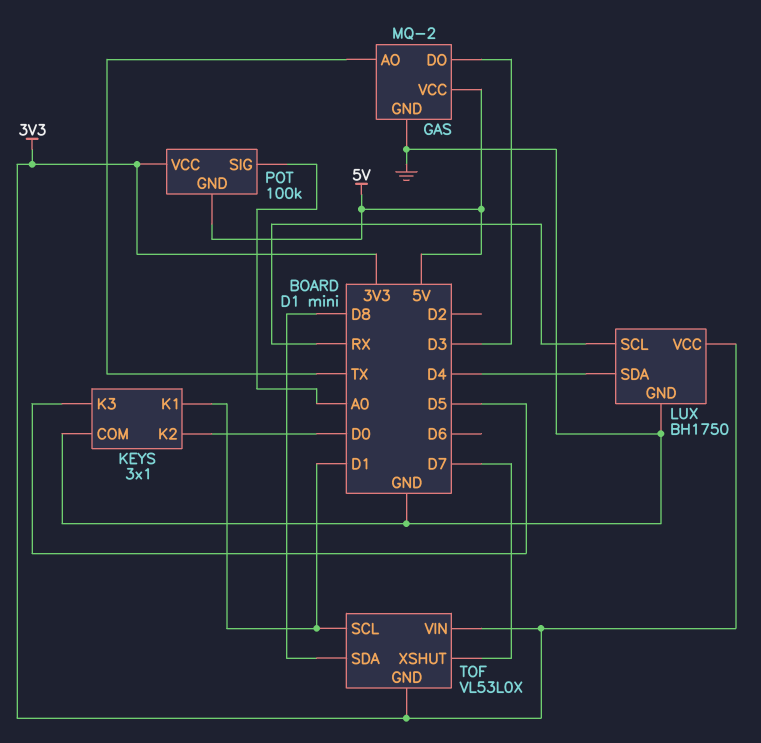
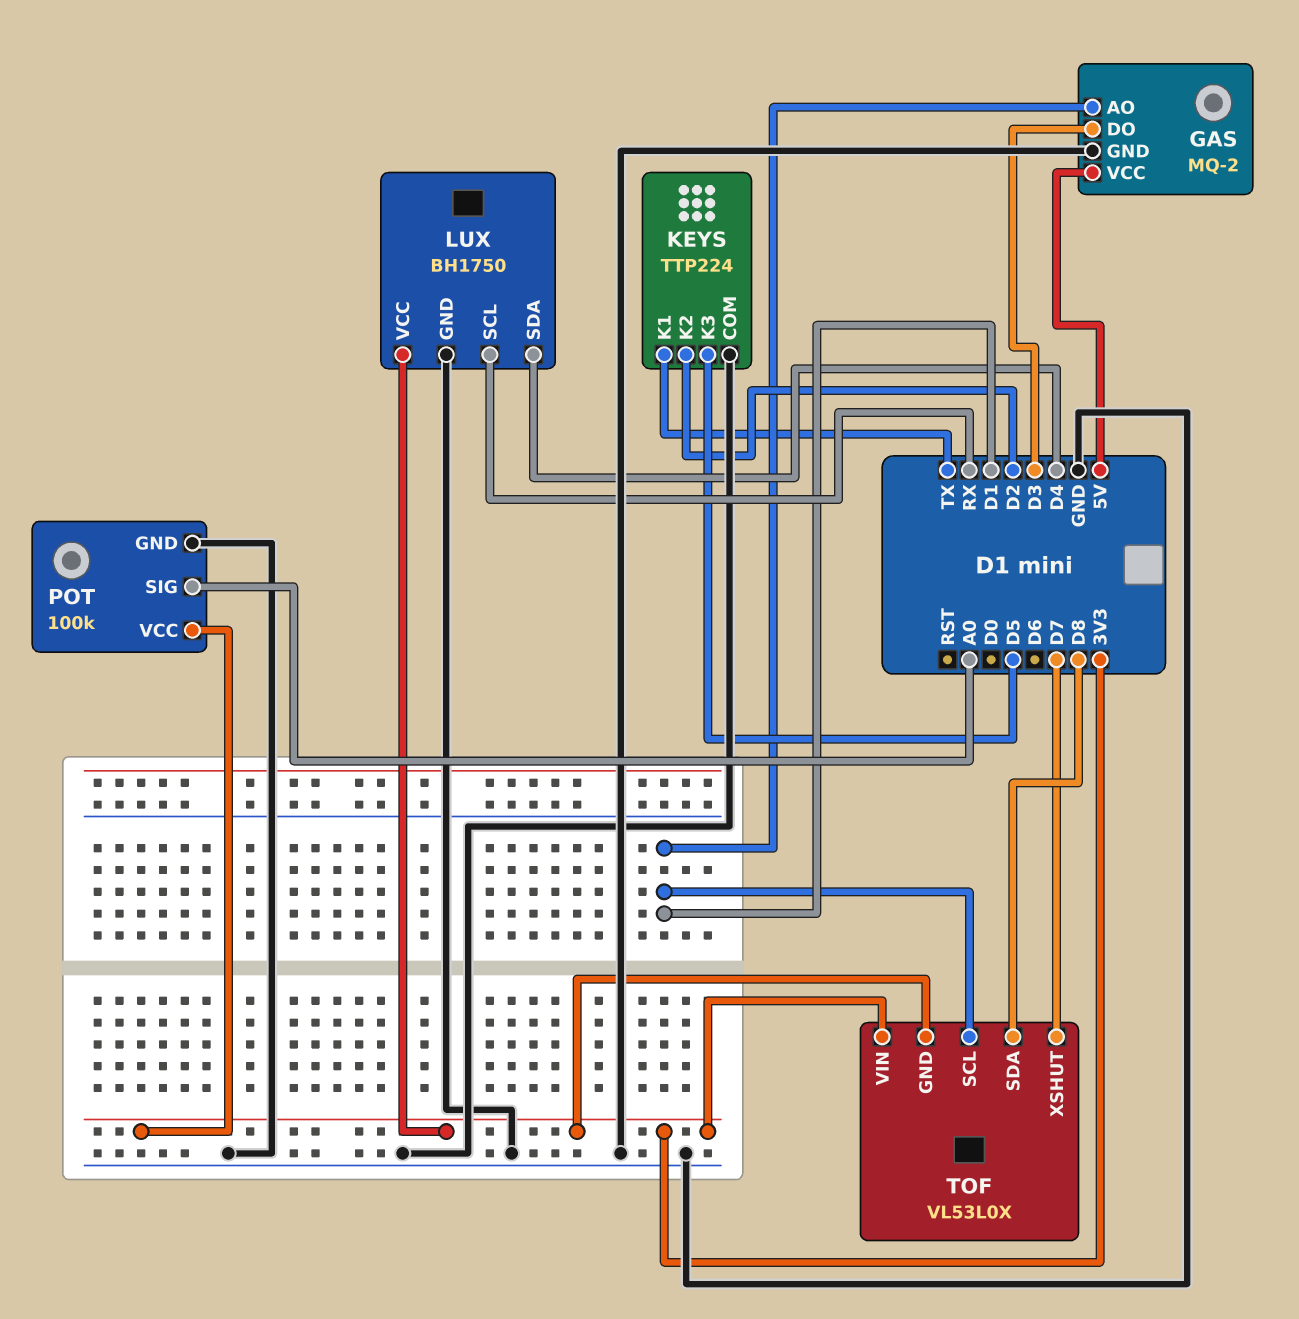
GAS pin AO: TX -> D1
KEYS: 3x1 -> TTP224
KEYS pin K1: D1 -> TX
KEYS pin K2: D0 -> D2
POT pin GND: 5V -> GND

